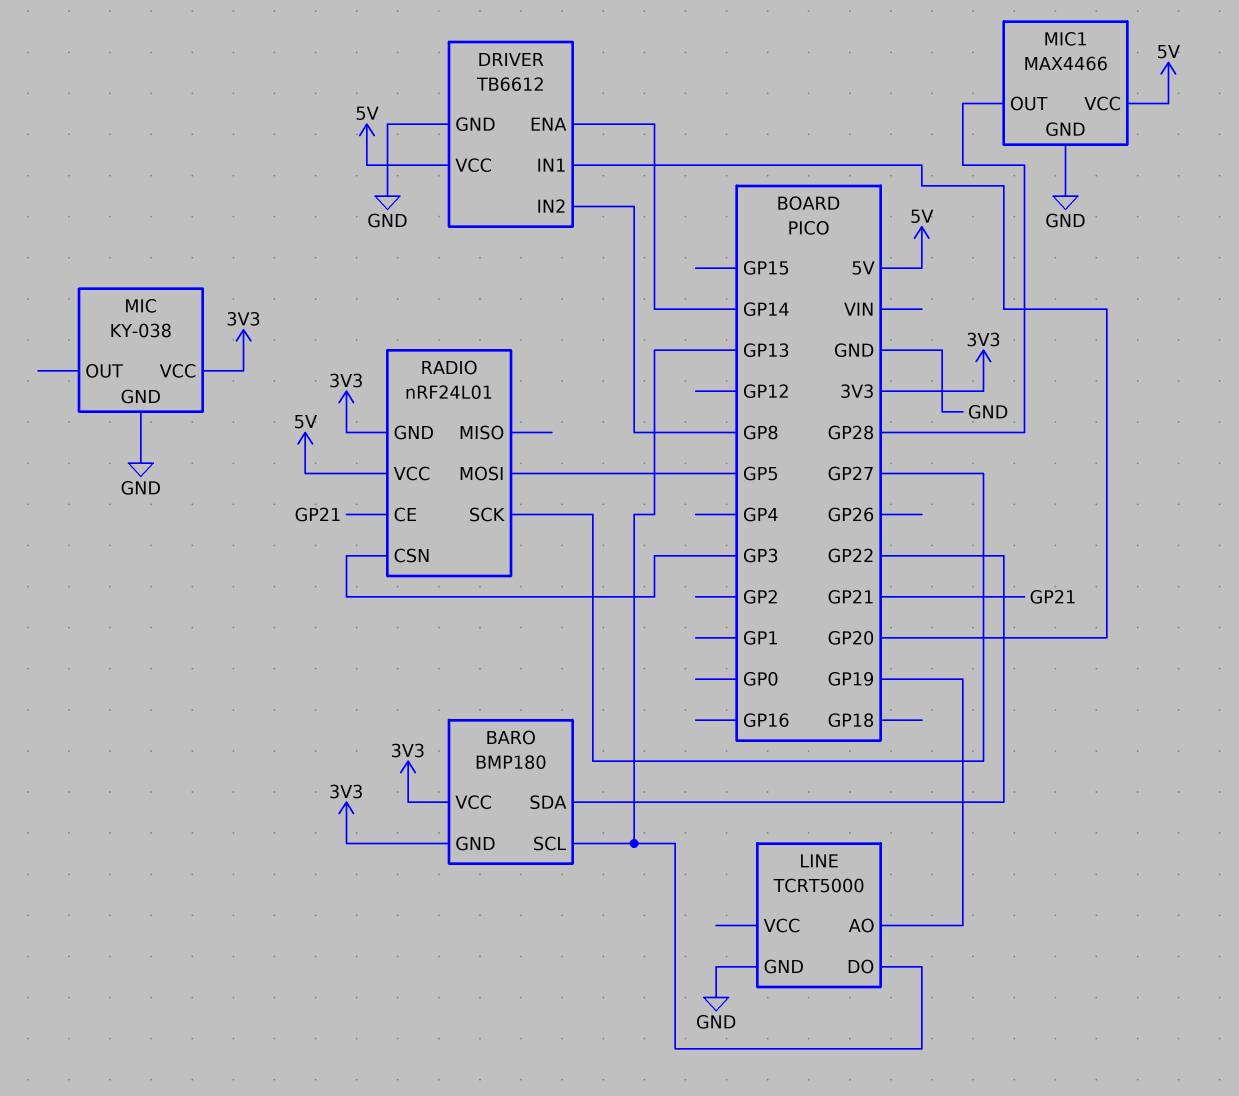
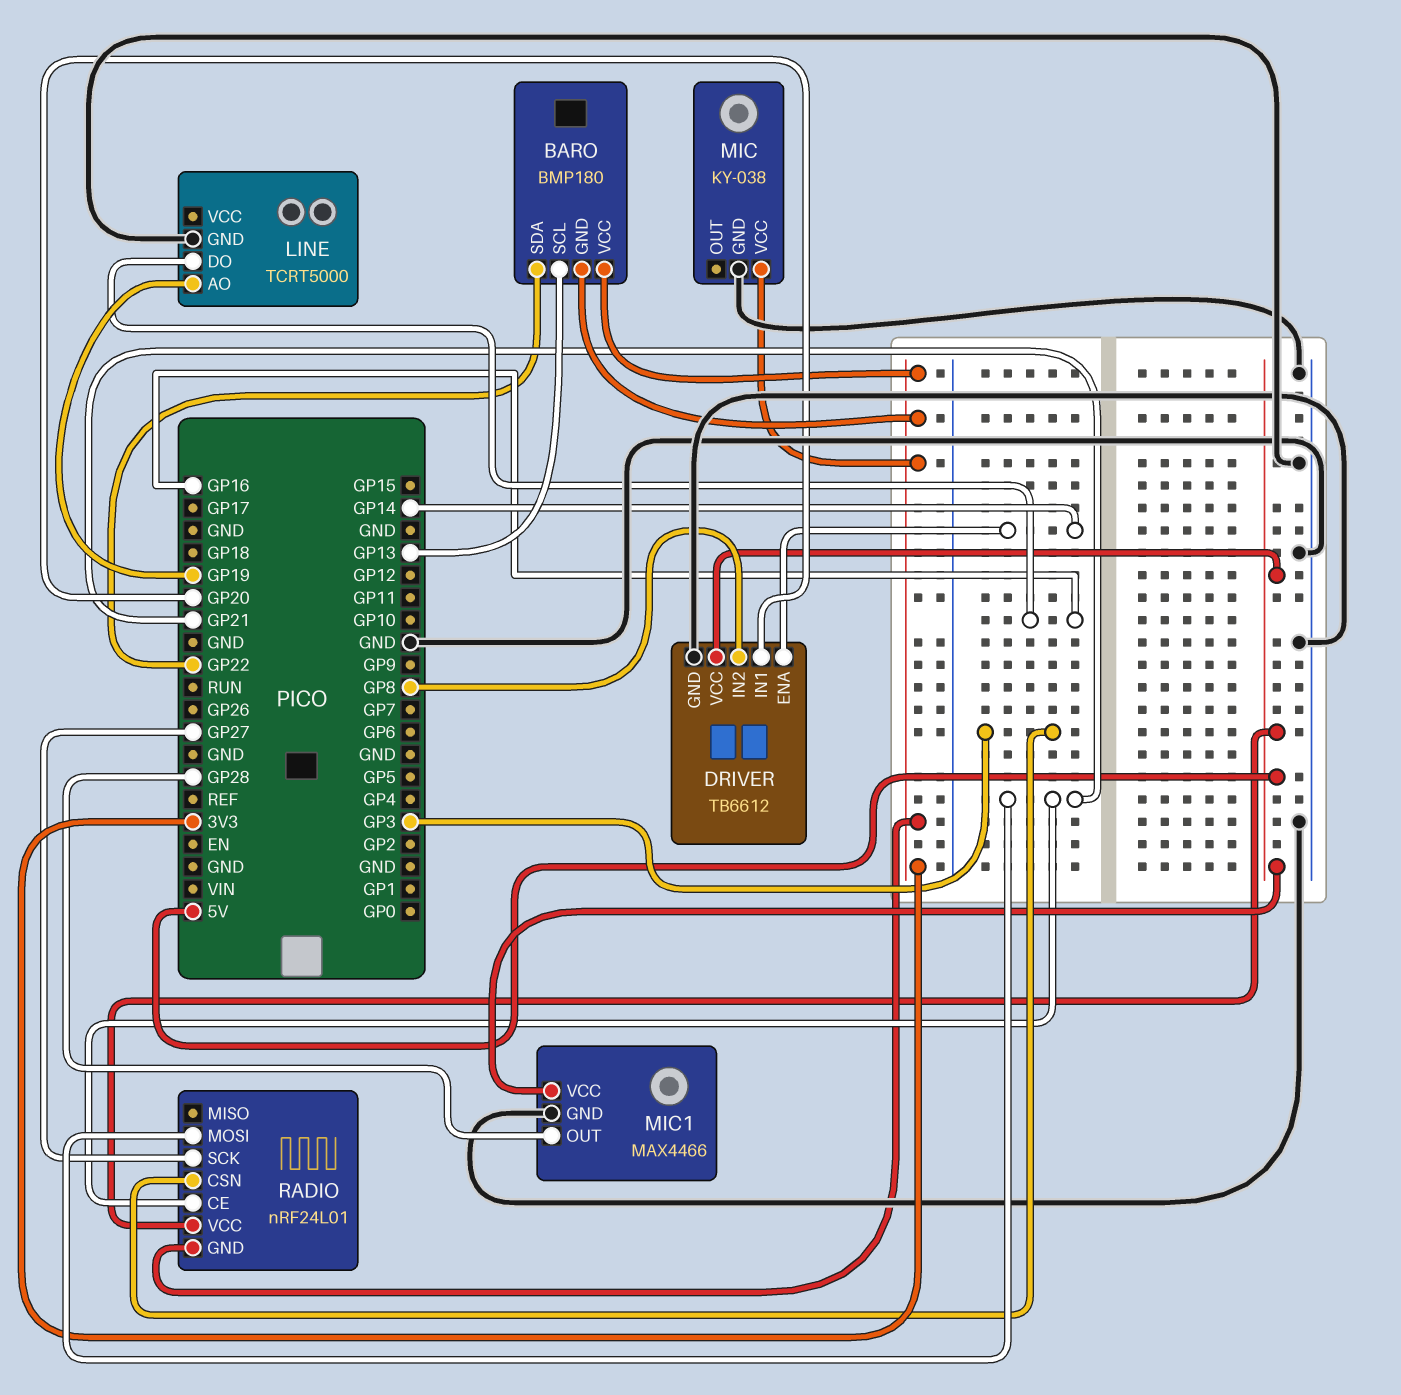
LINE pin DO: GP13 -> GP16
RADIO pin MOSI: GP5 -> GP21

